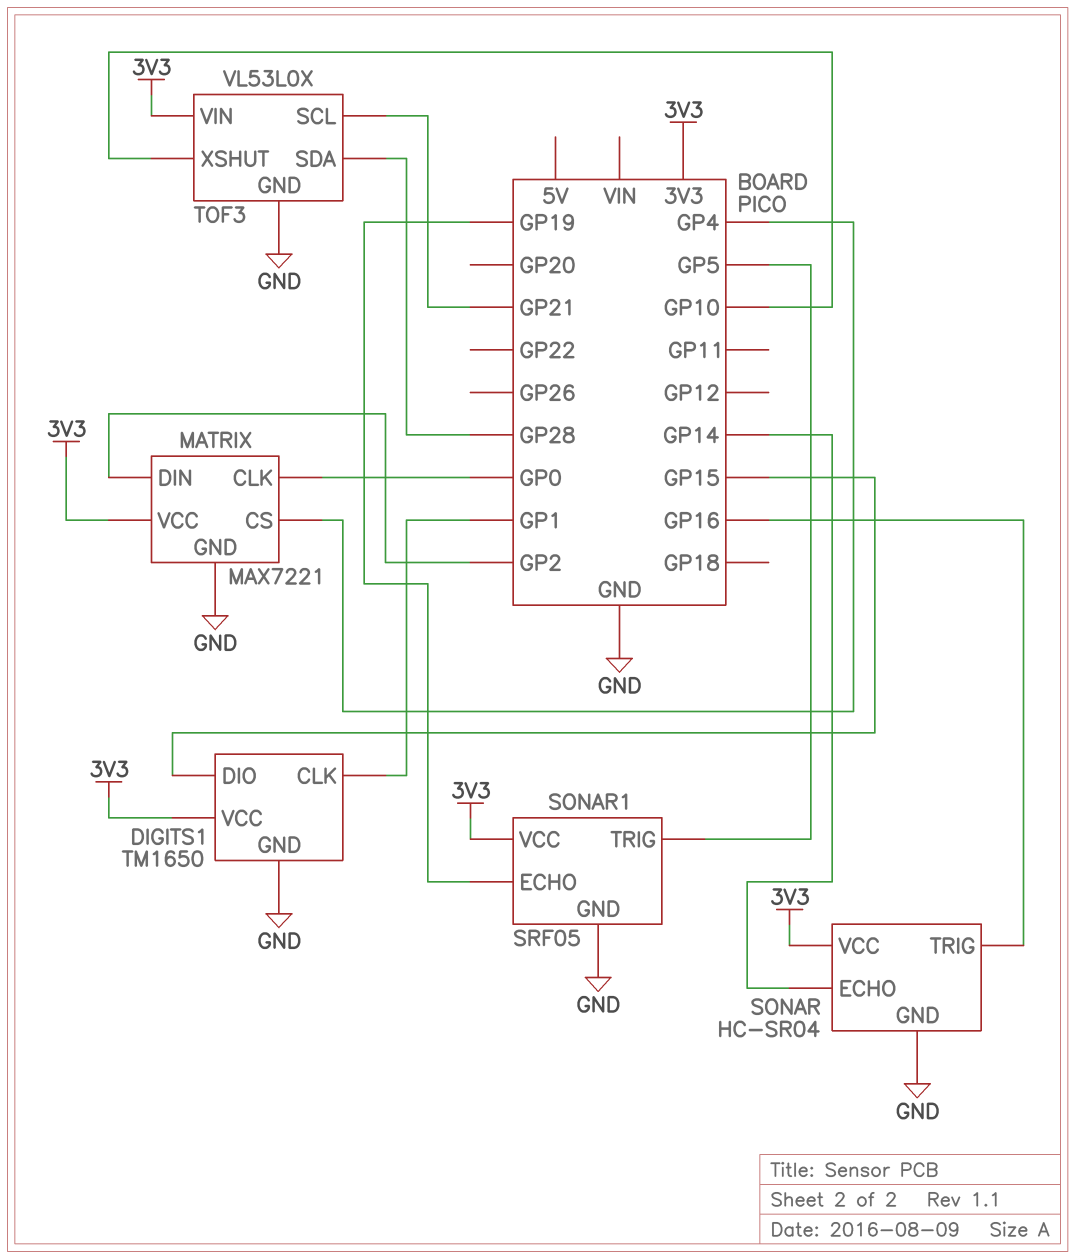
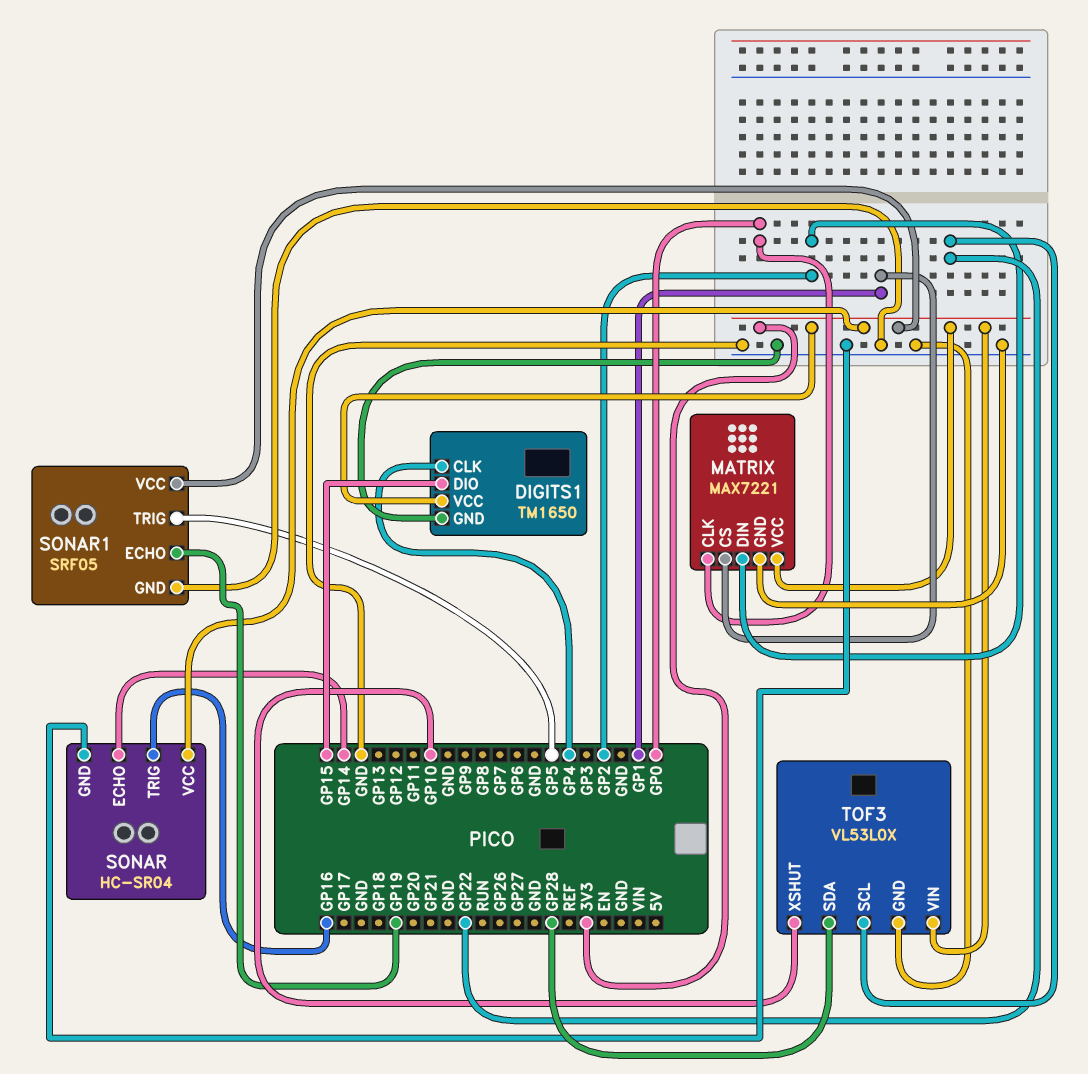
DIGITS1 pin CLK: GP1 -> GP4
MATRIX pin CS: GP4 -> GP1
TOF3 pin SCL: GP21 -> GP22

